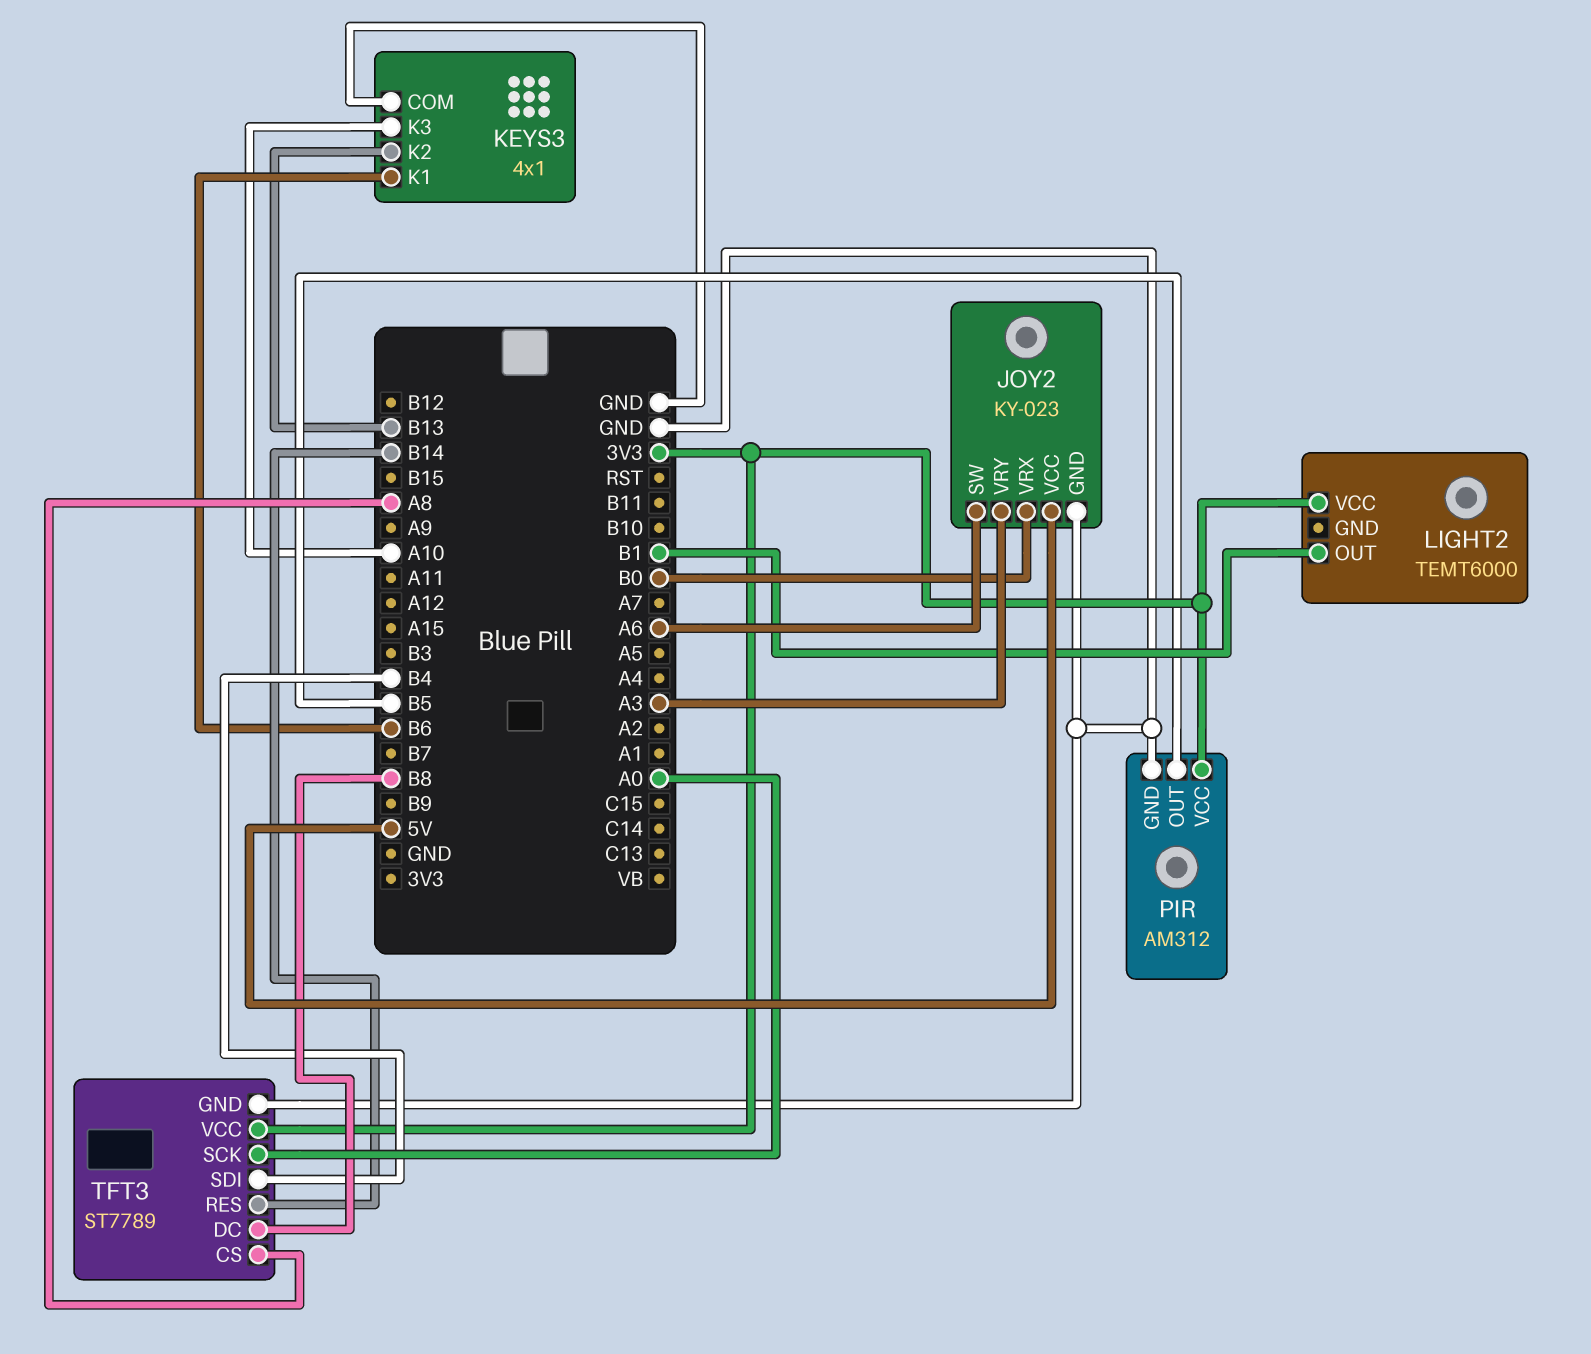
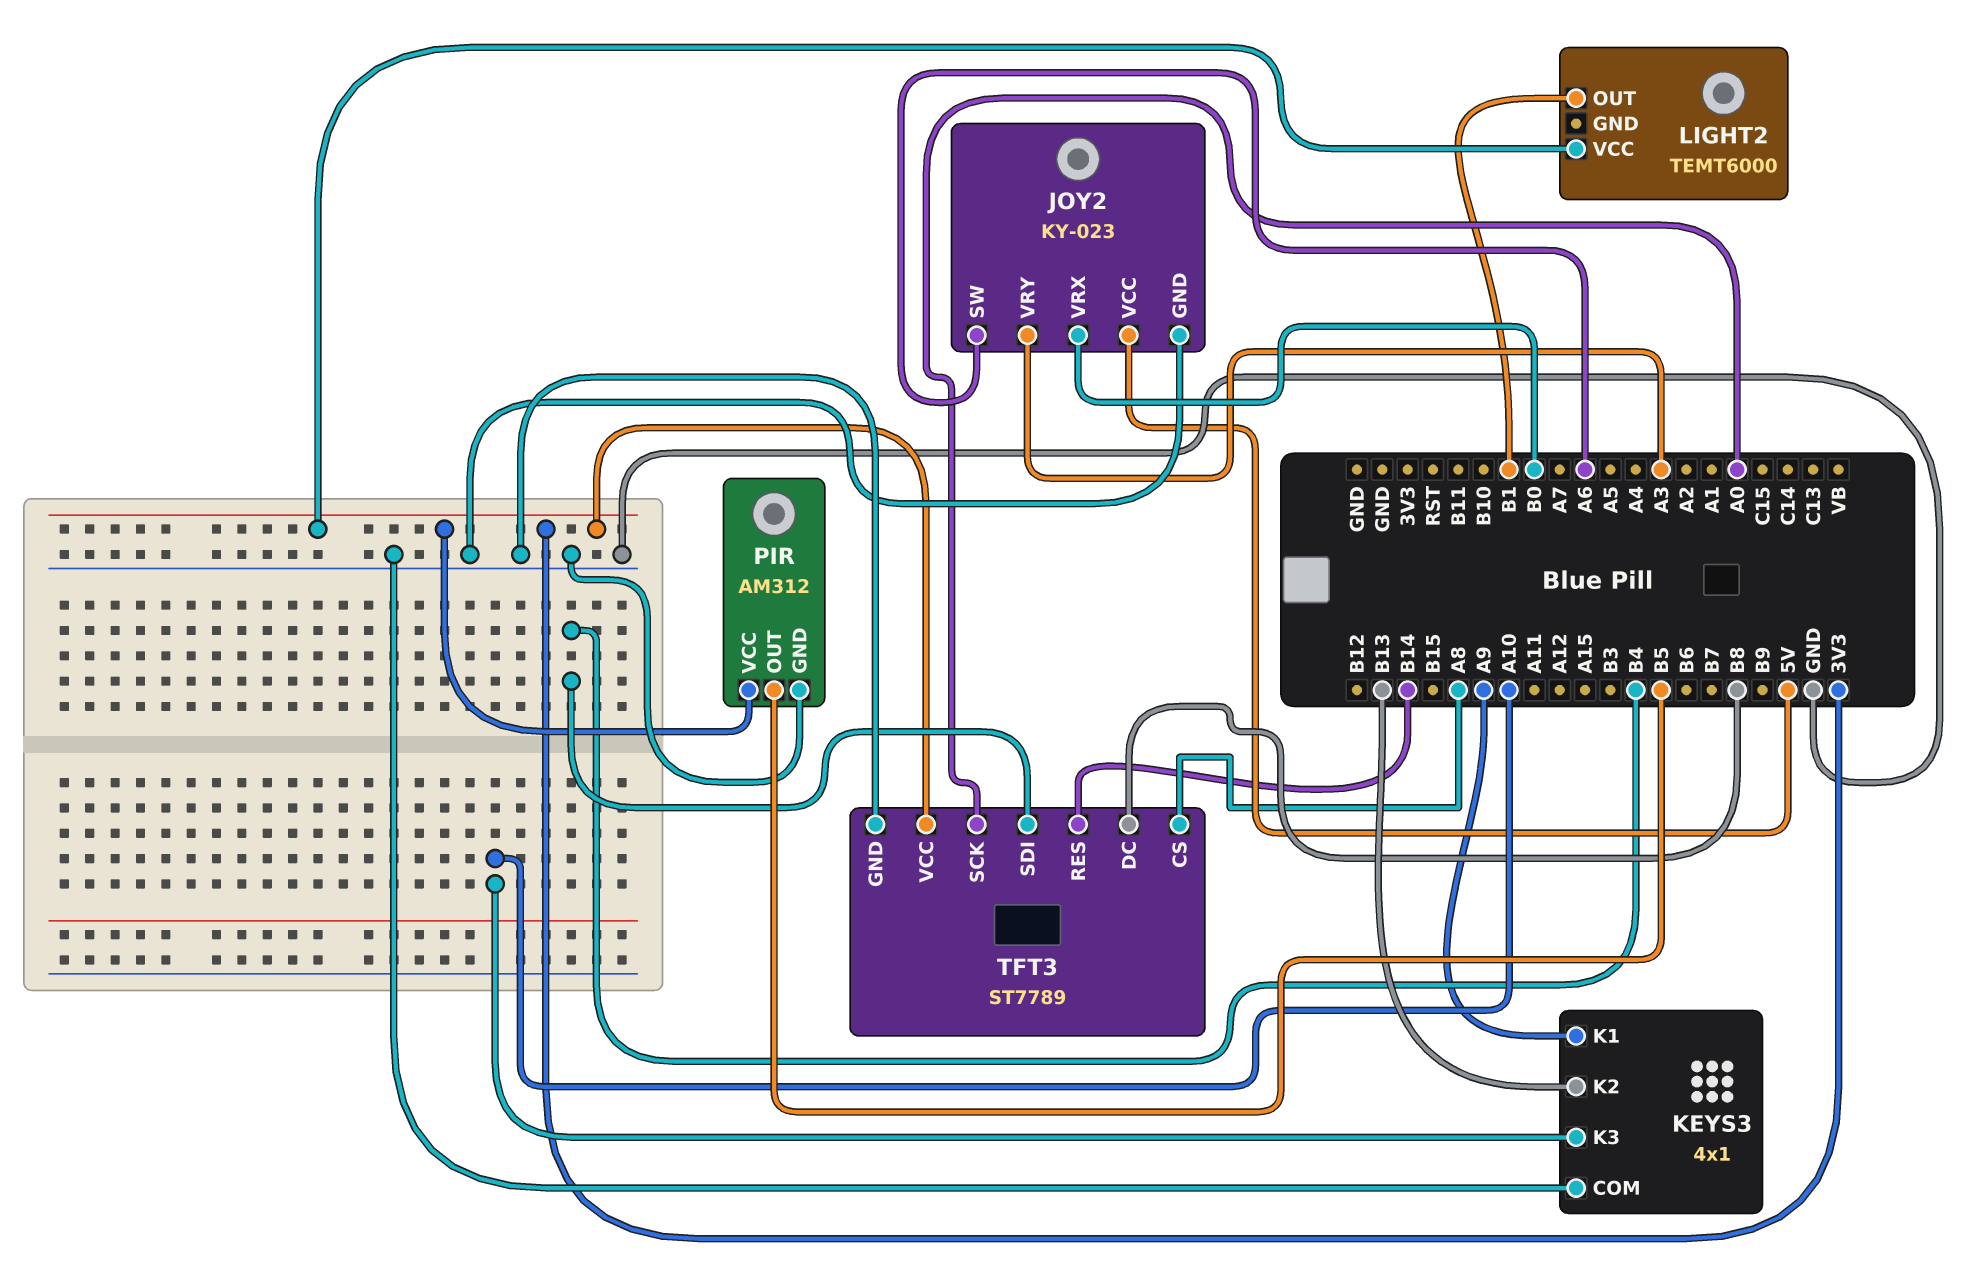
KEYS3 pin K1: B6 -> A9

